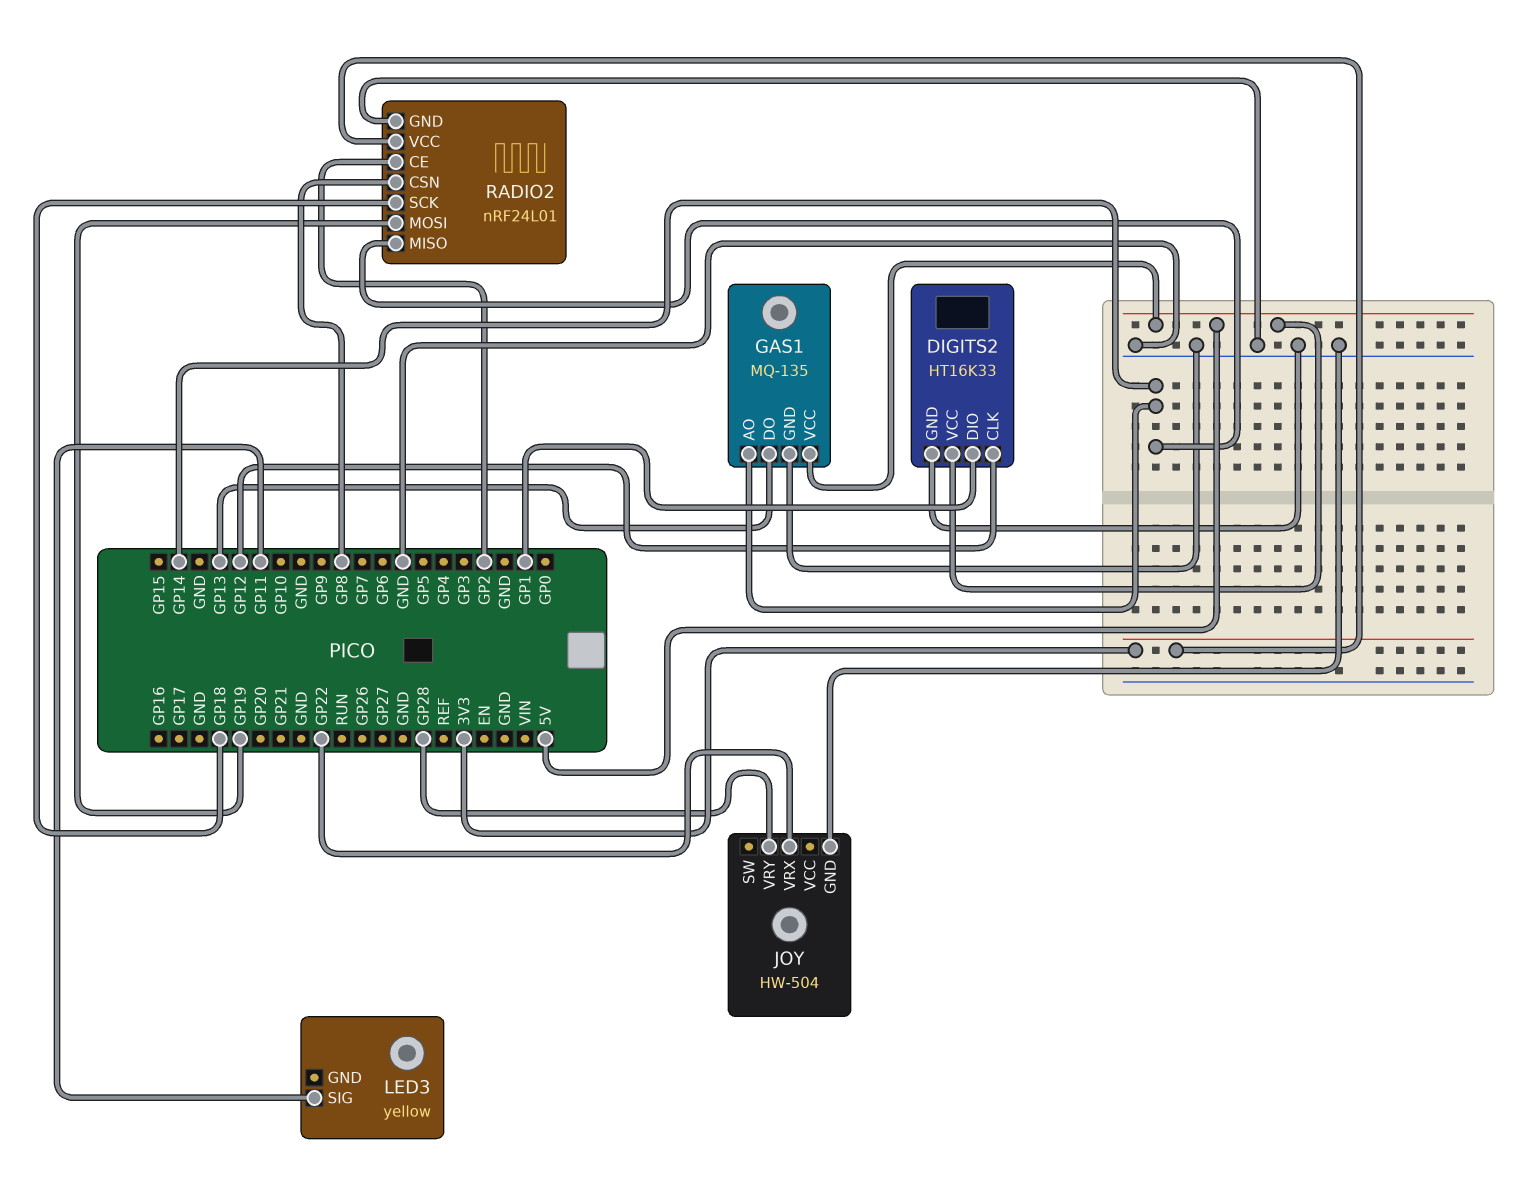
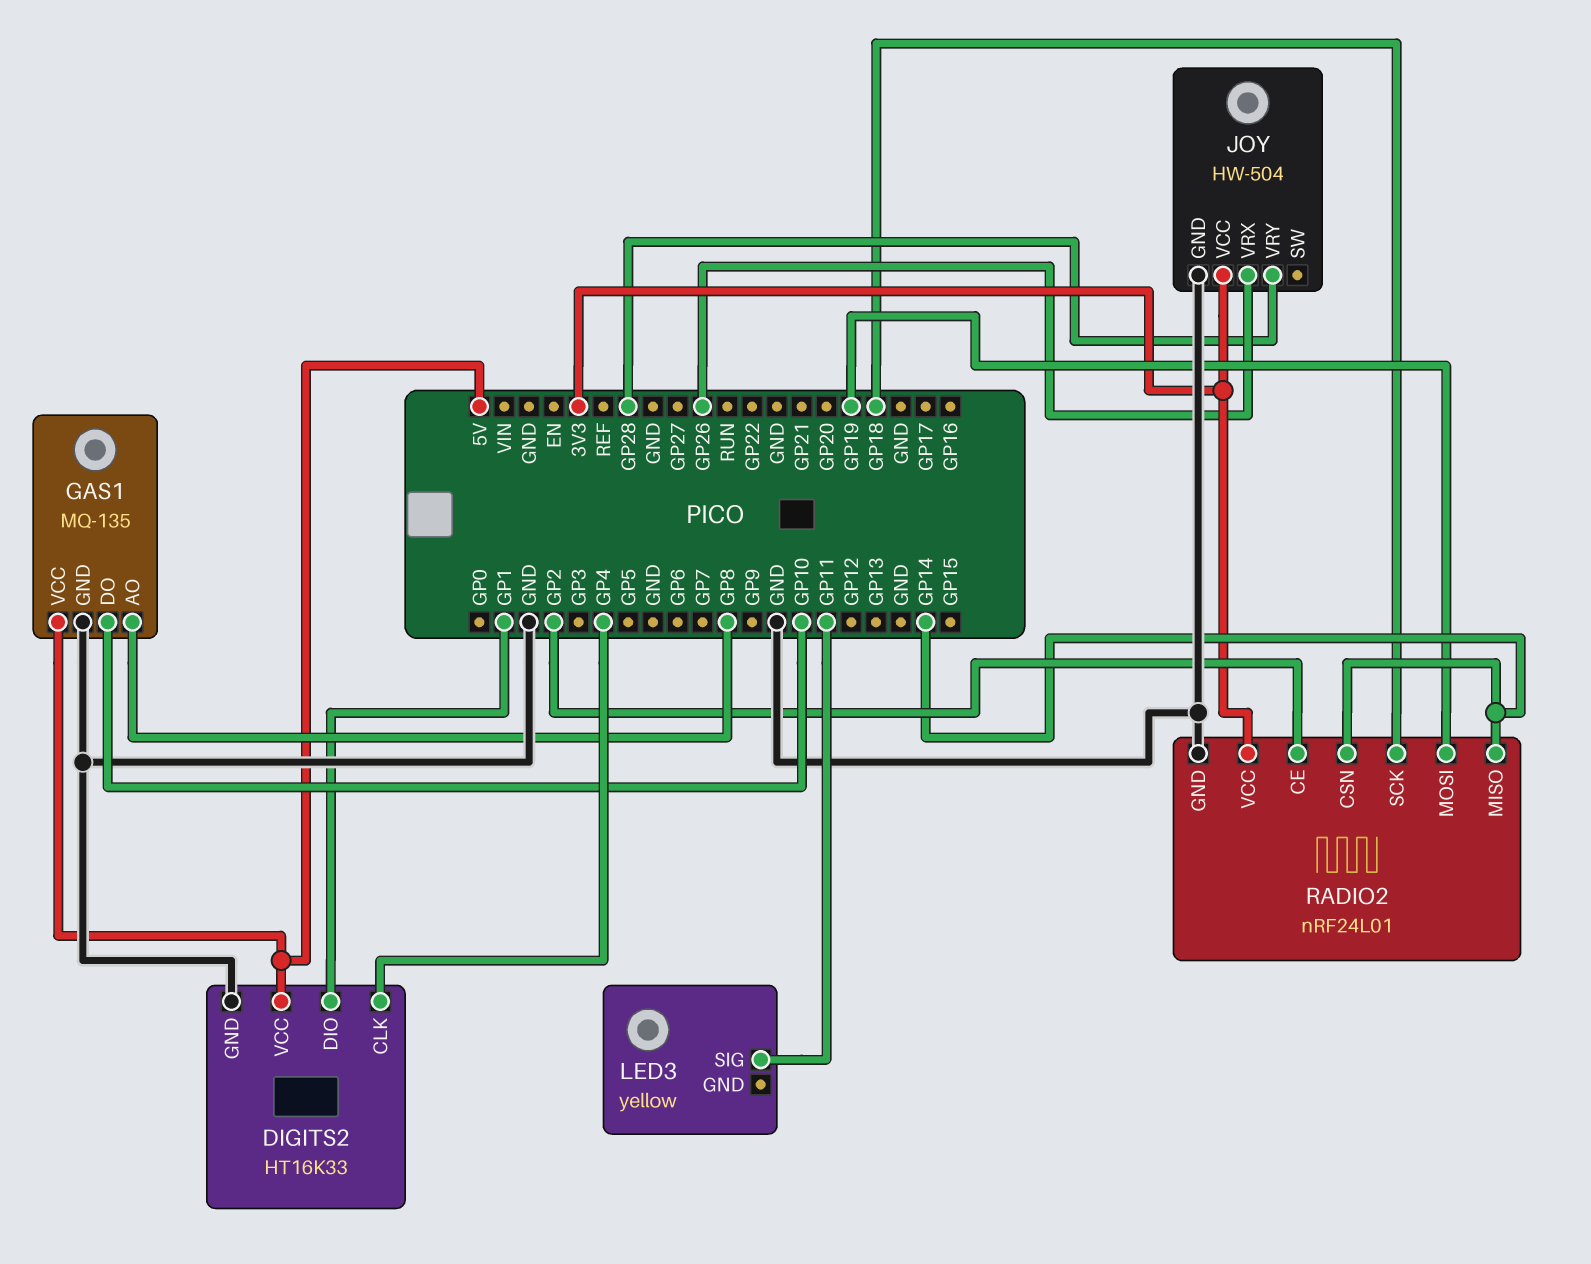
DIGITS2 pin CLK: GP12 -> GP4
GAS1 pin AO: GP14 -> GP8
GAS1 pin DO: GP13 -> GP10
JOY pin VCC: none -> 3V3
JOY pin VRX: GP22 -> GP26
RADIO2 pin CSN: GP8 -> GP14

